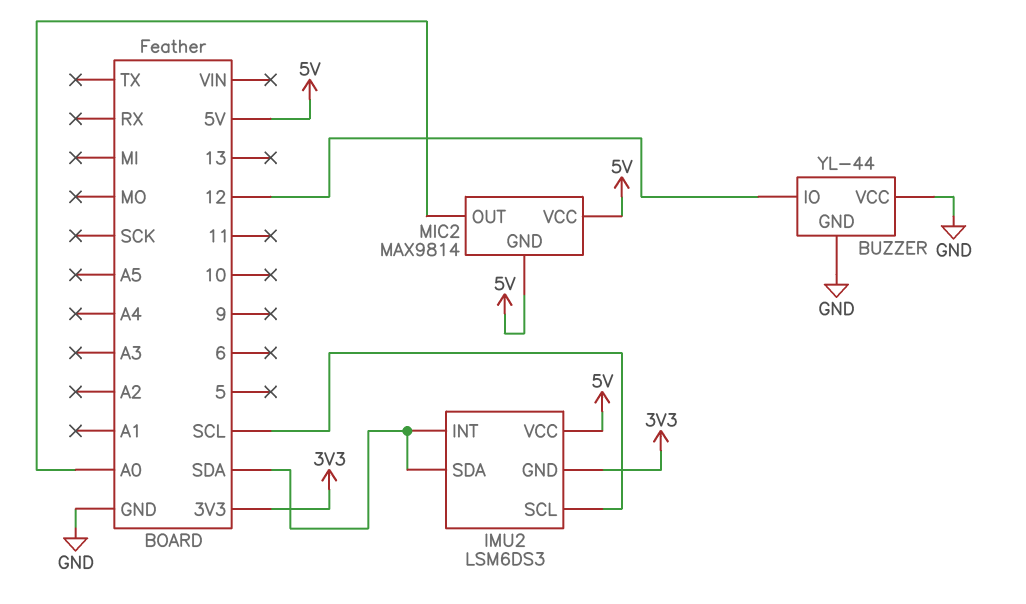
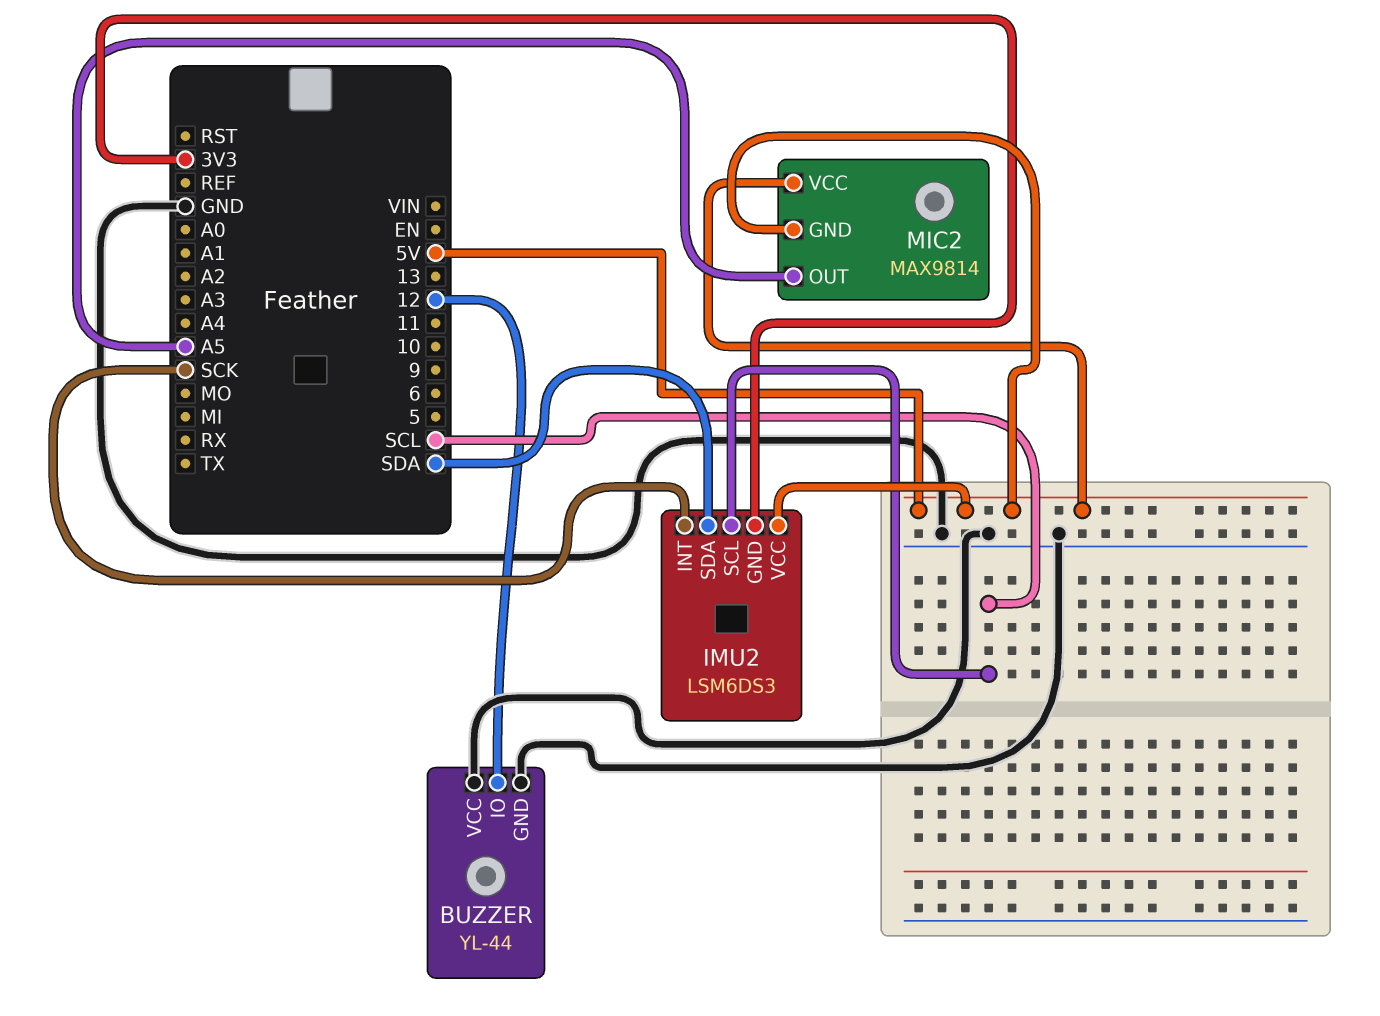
IMU2 pin INT: SDA -> SCK
MIC2 pin OUT: A0 -> A5

